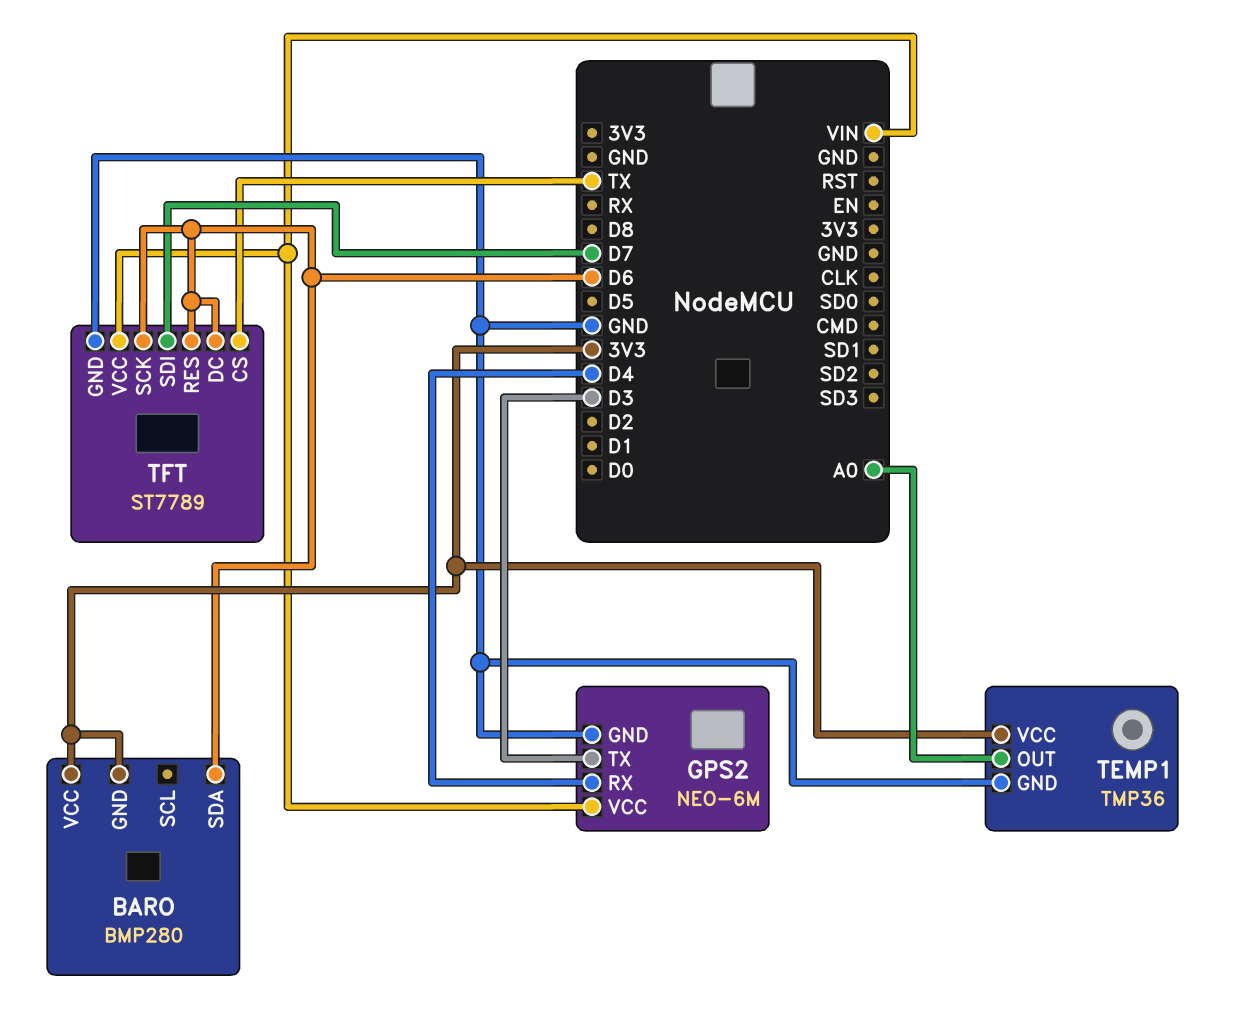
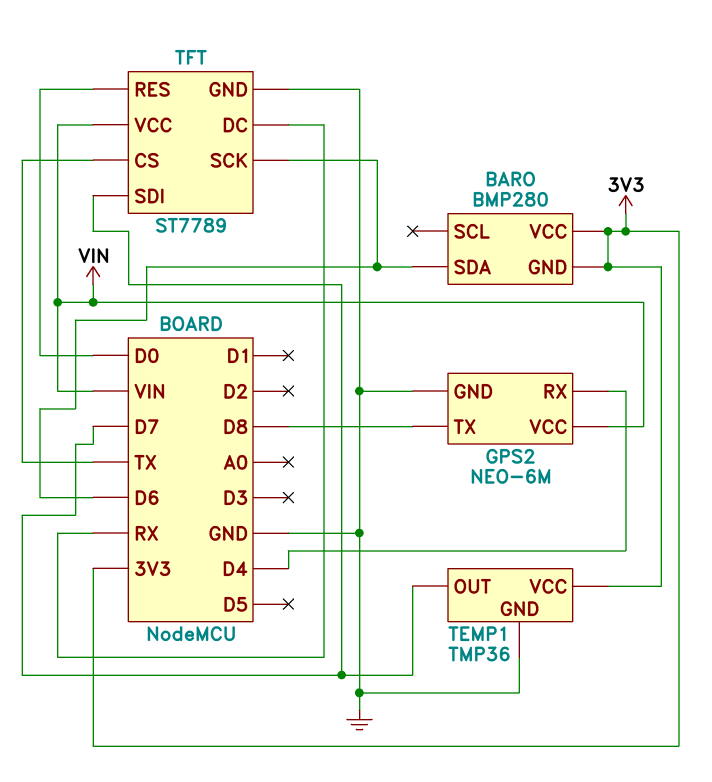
GPS2 pin TX: D3 -> D8
TEMP1 pin OUT: A0 -> D7
TFT pin DC: D6 -> RX
TFT pin RES: D6 -> D0

